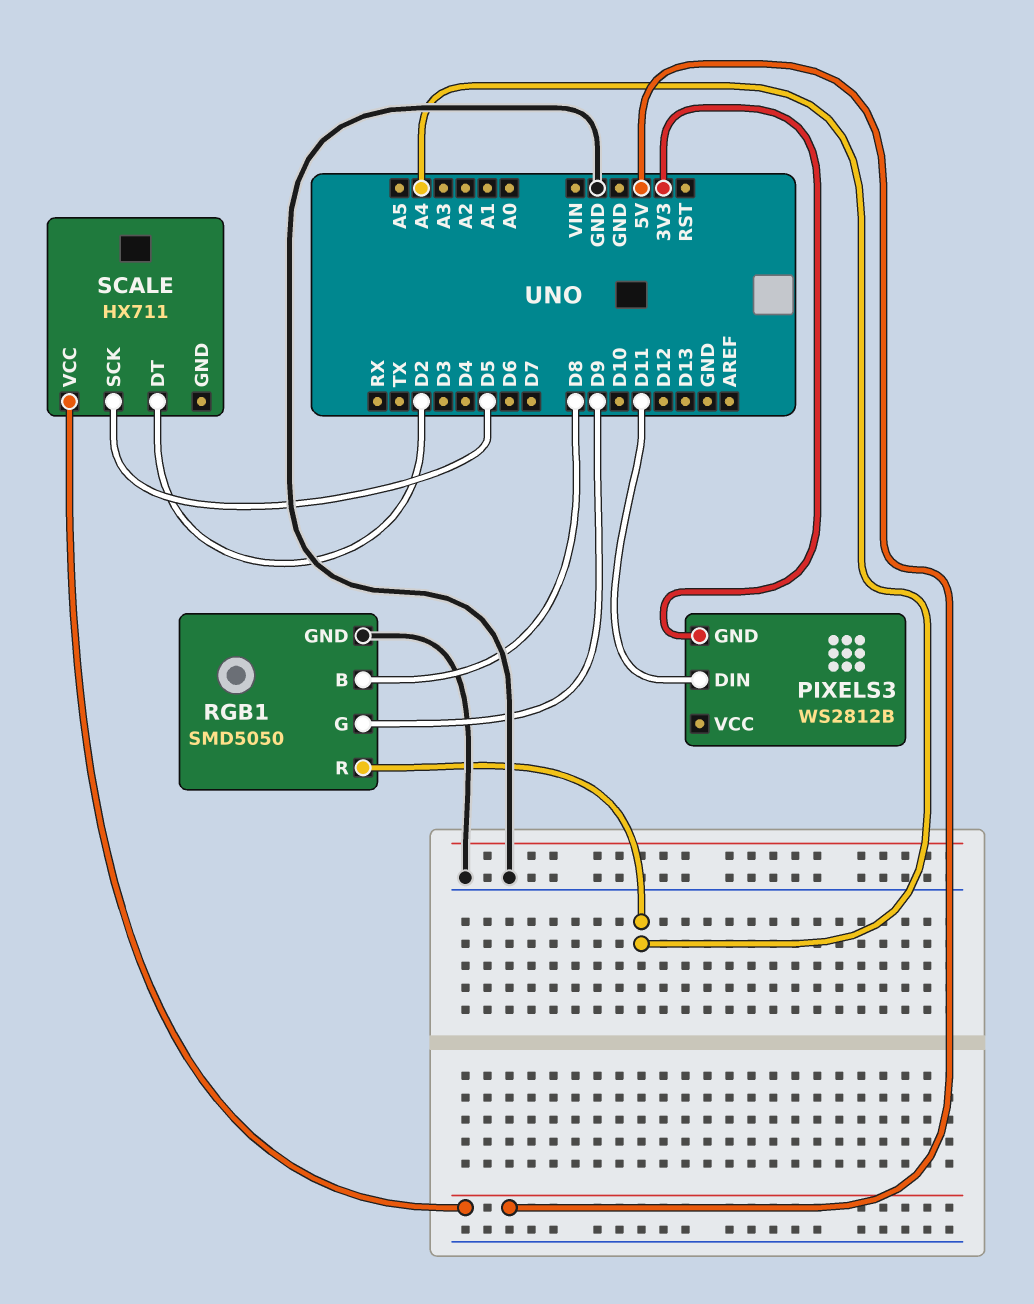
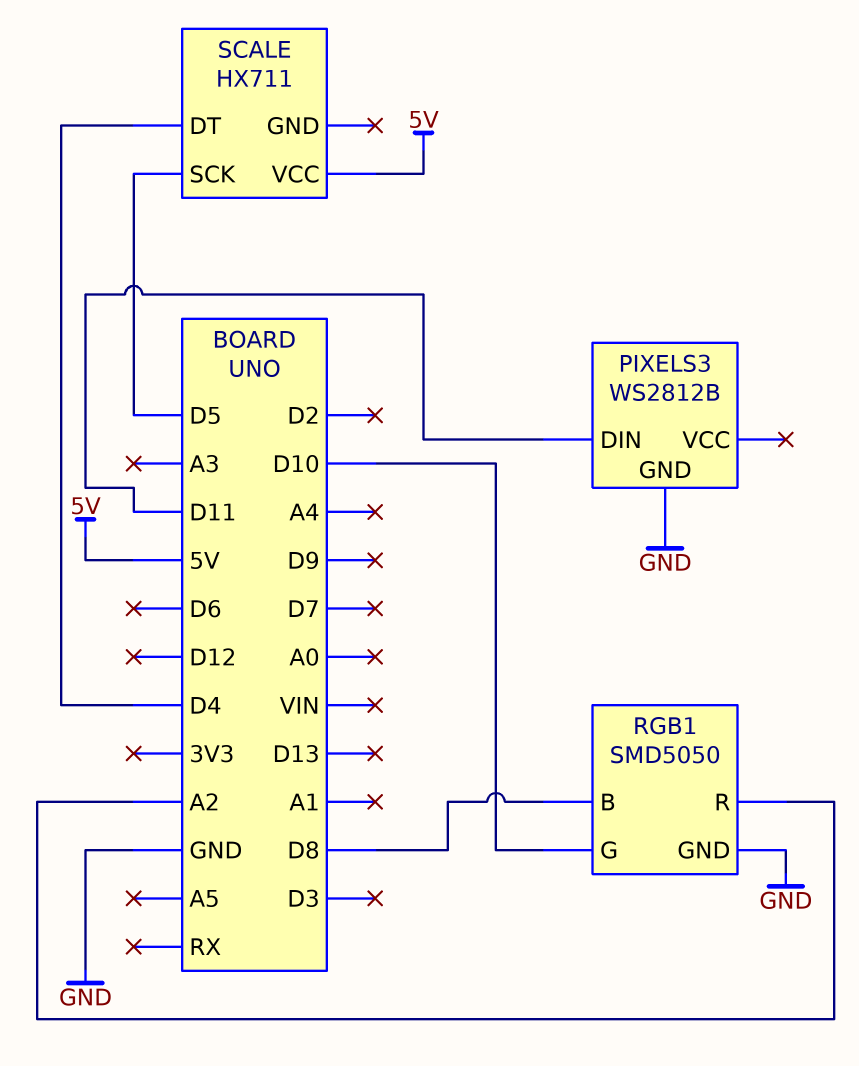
PIXELS3 pin GND: 3V3 -> GND
RGB1 pin G: D9 -> D10
RGB1 pin R: A4 -> A2
SCALE pin DT: D2 -> D4

